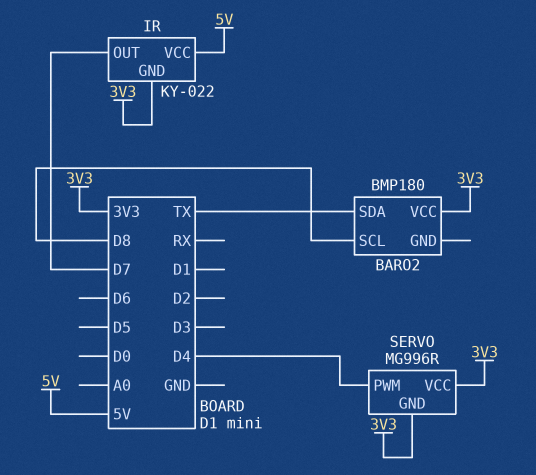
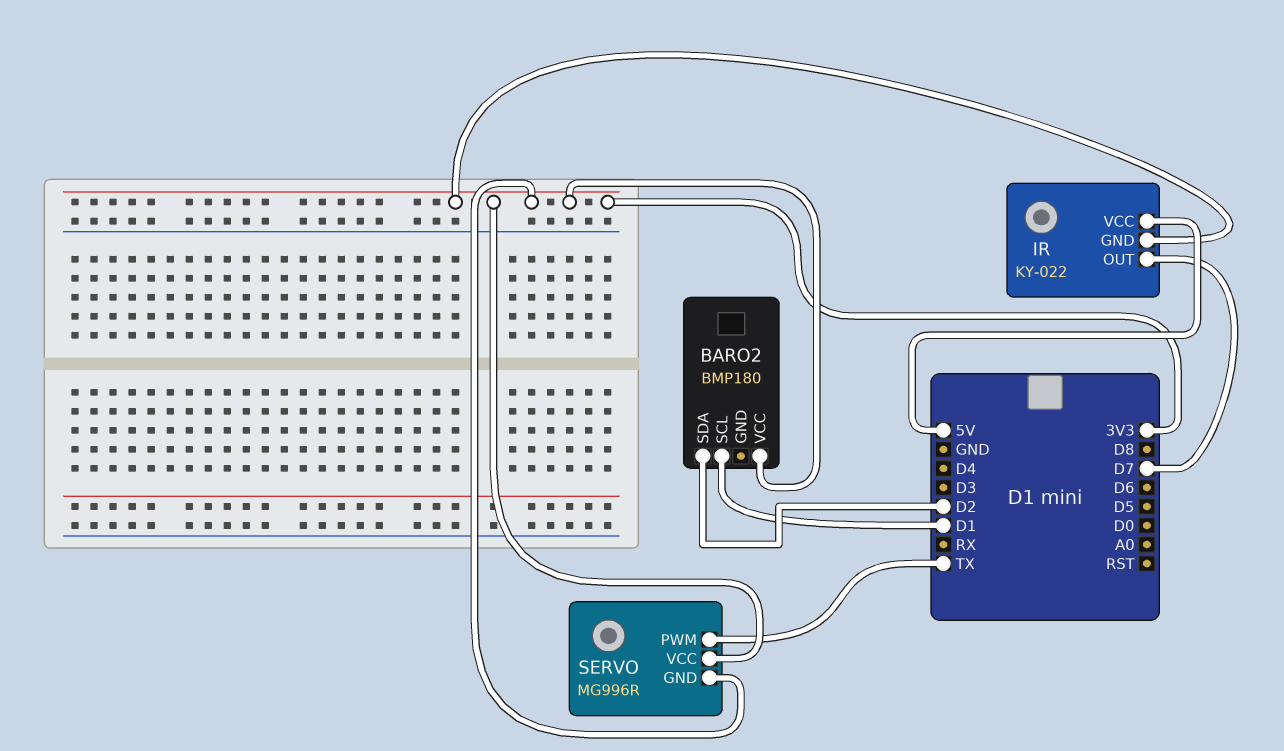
BARO2 pin SCL: D8 -> D1
BARO2 pin SDA: TX -> D2
SERVO pin PWM: D4 -> TX

